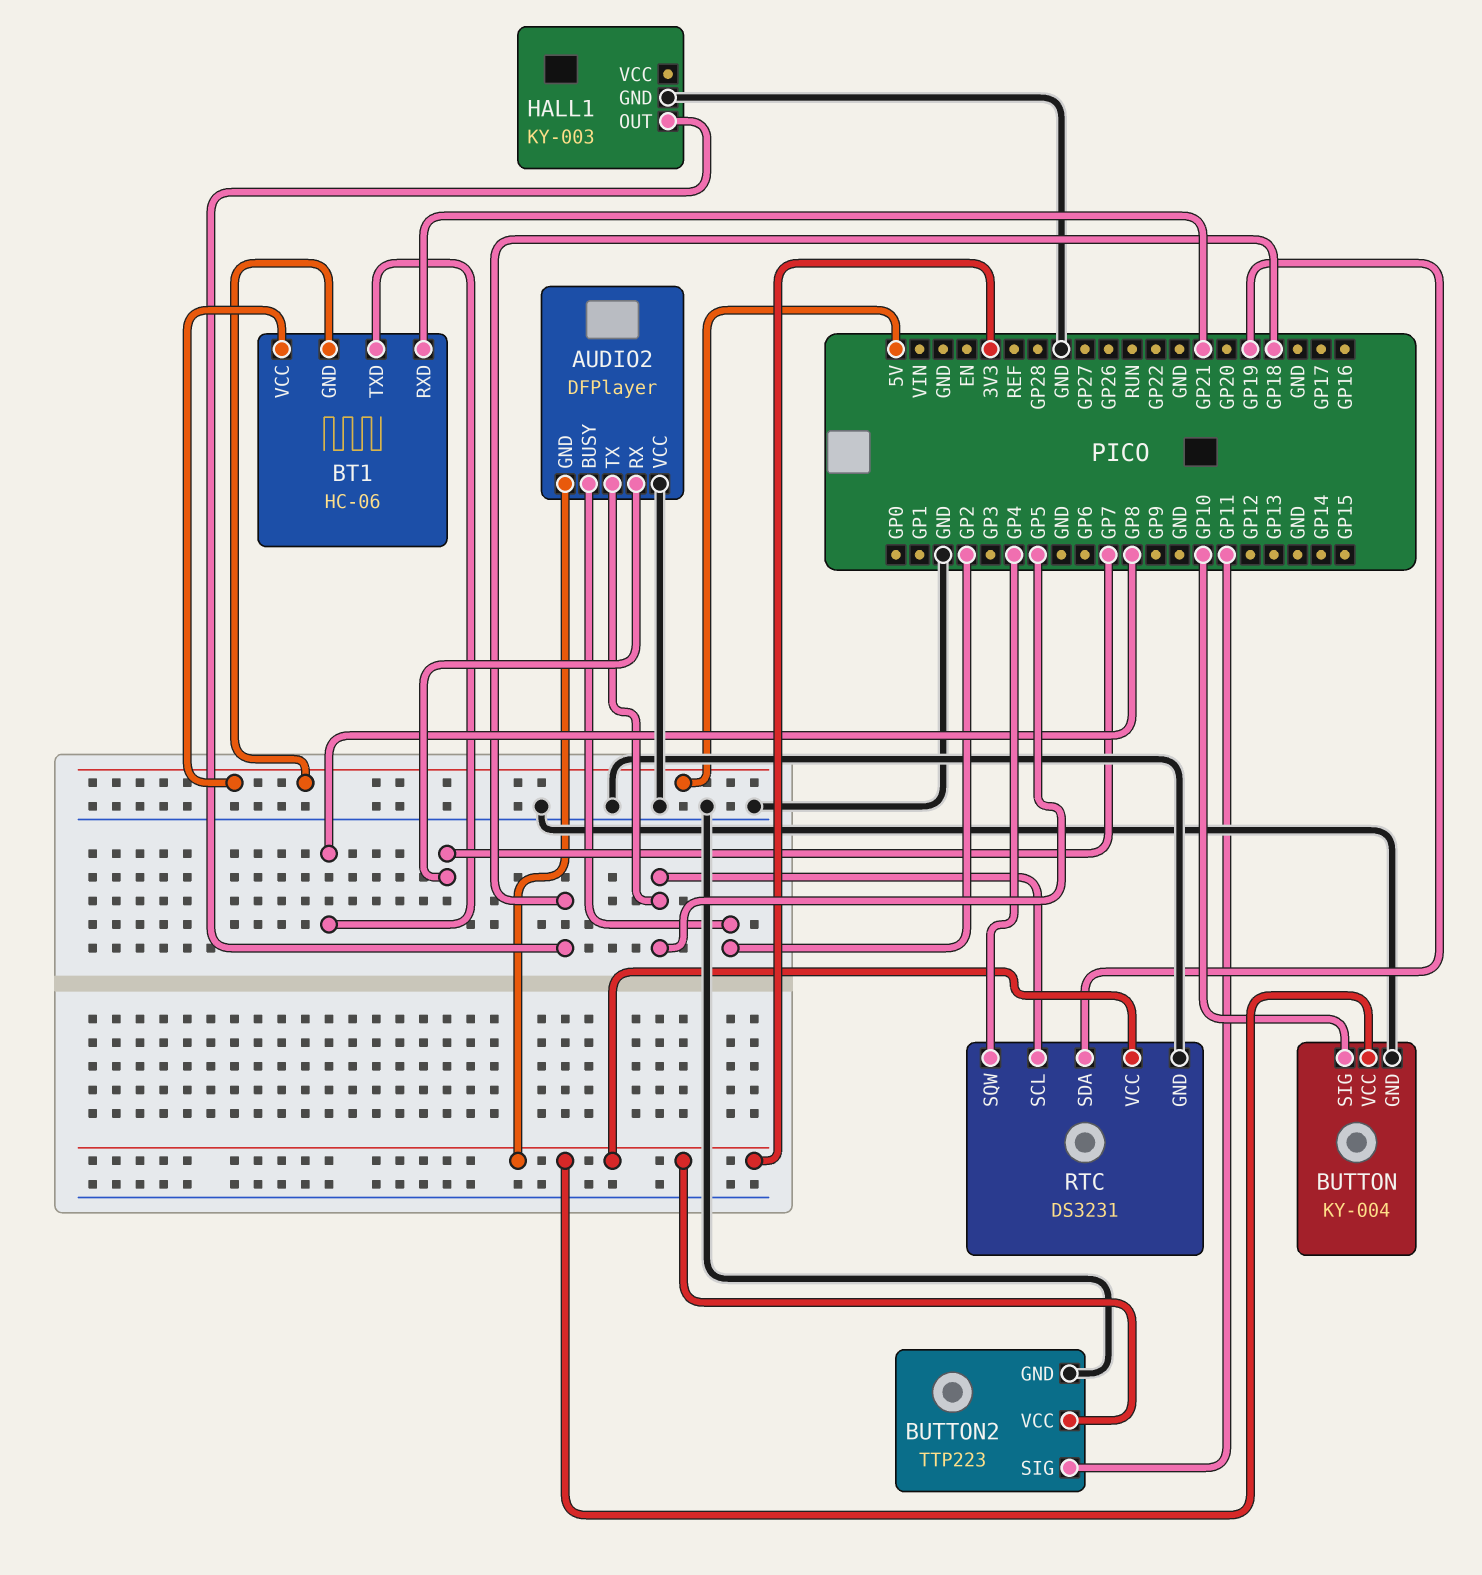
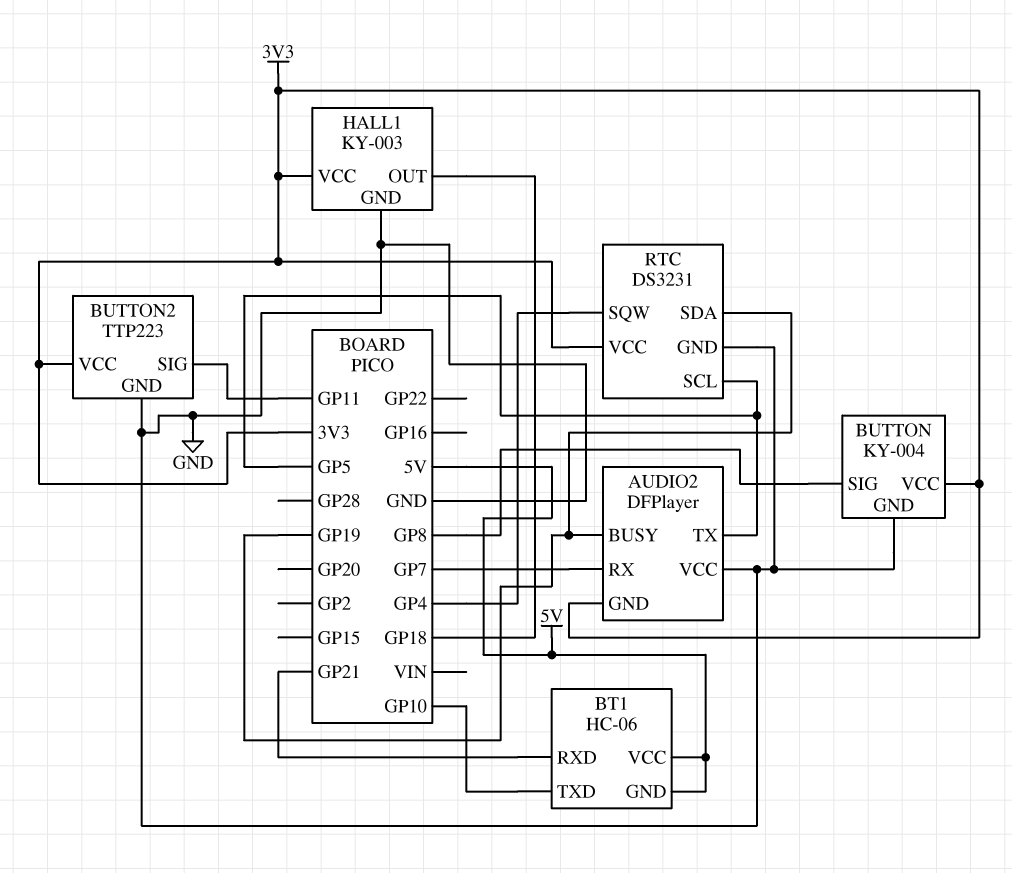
AUDIO2 pin BUSY: GP2 -> GP19
BT1 pin TXD: GP8 -> GP10
BUTTON pin SIG: GP10 -> GP8
HALL1 pin VCC: none -> 3V3

